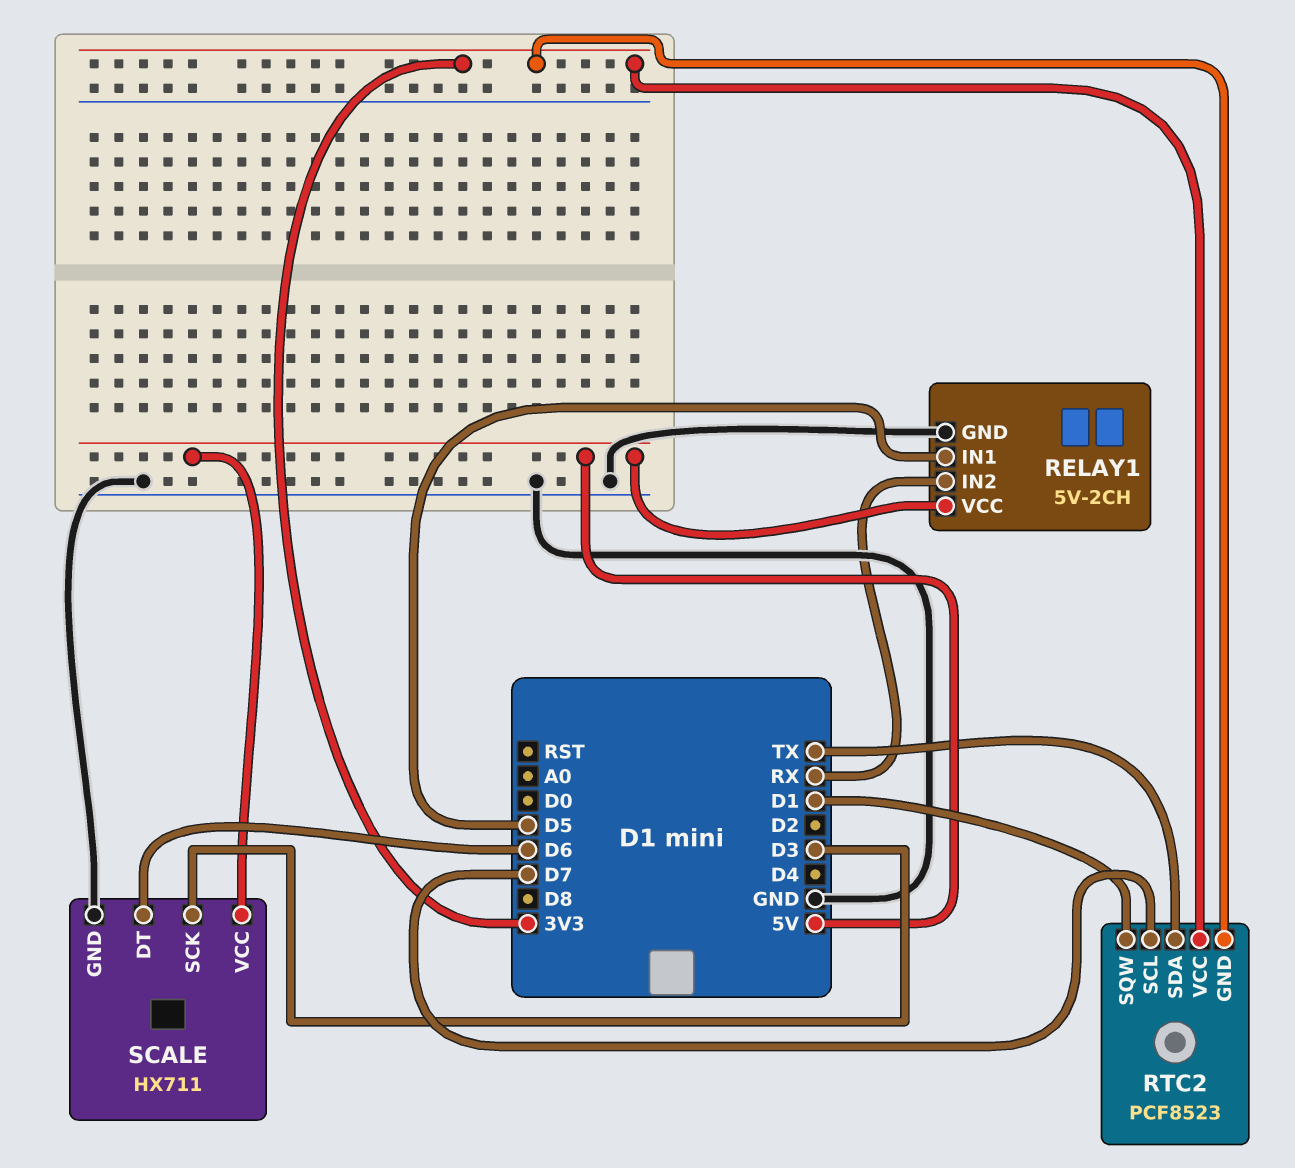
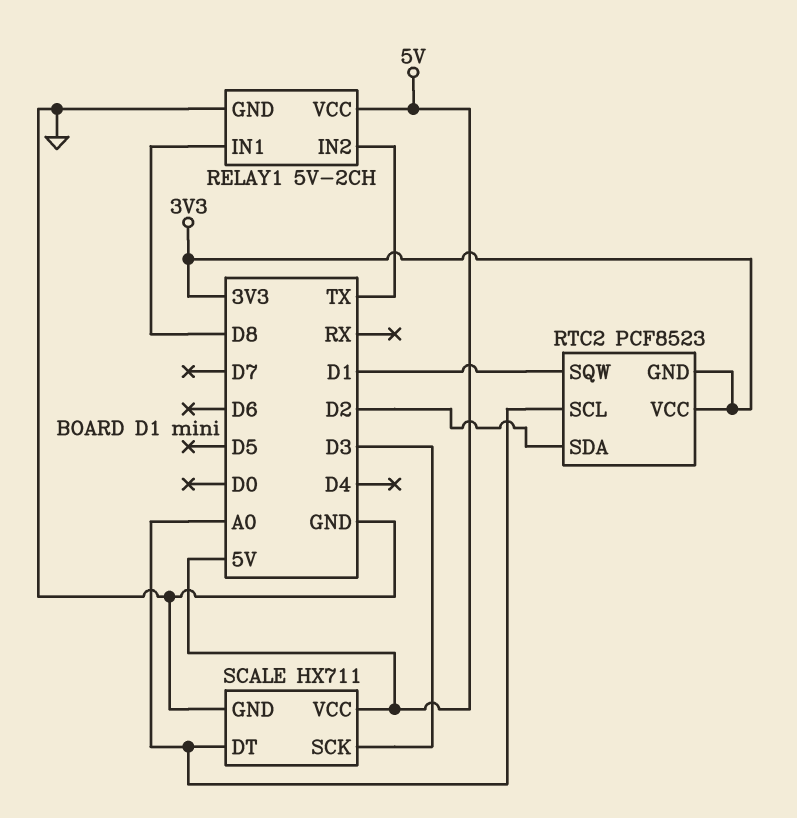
RELAY1 pin IN1: D5 -> D8
RELAY1 pin IN2: RX -> TX
RTC2 pin SCL: D7 -> A0
RTC2 pin SDA: TX -> D2
SCALE pin DT: D6 -> A0

